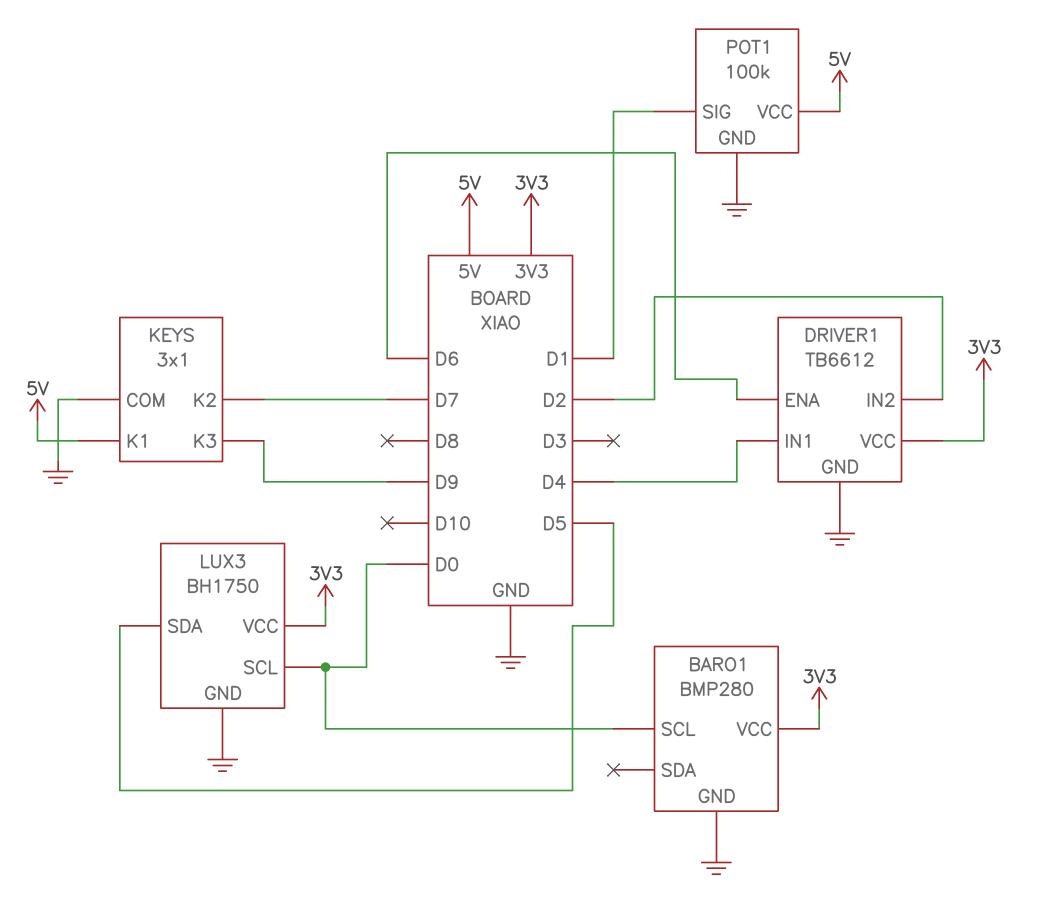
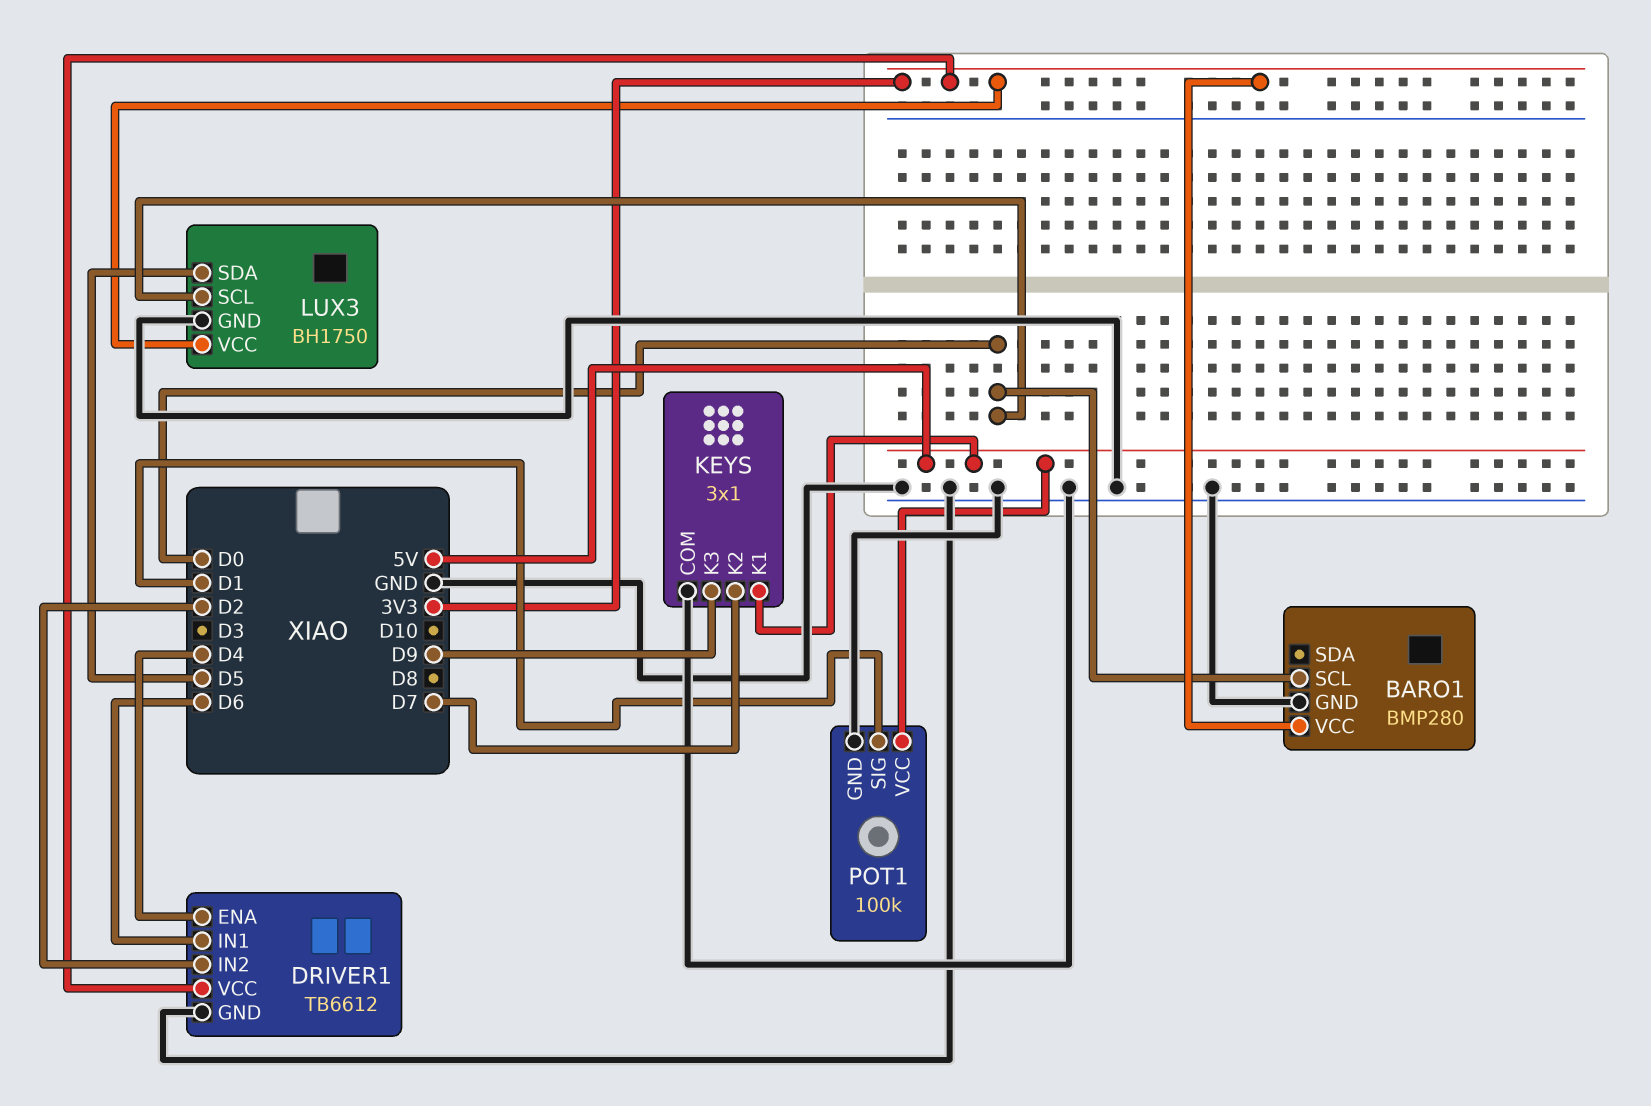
DRIVER1 pin ENA: D6 -> D4
DRIVER1 pin IN1: D4 -> D6

